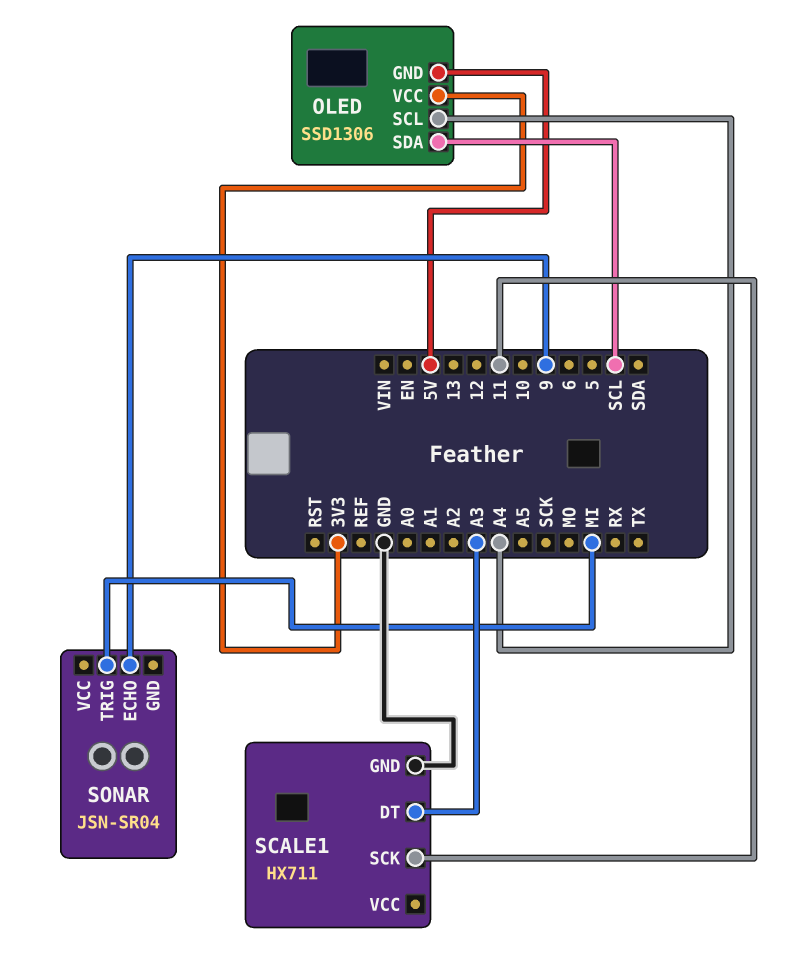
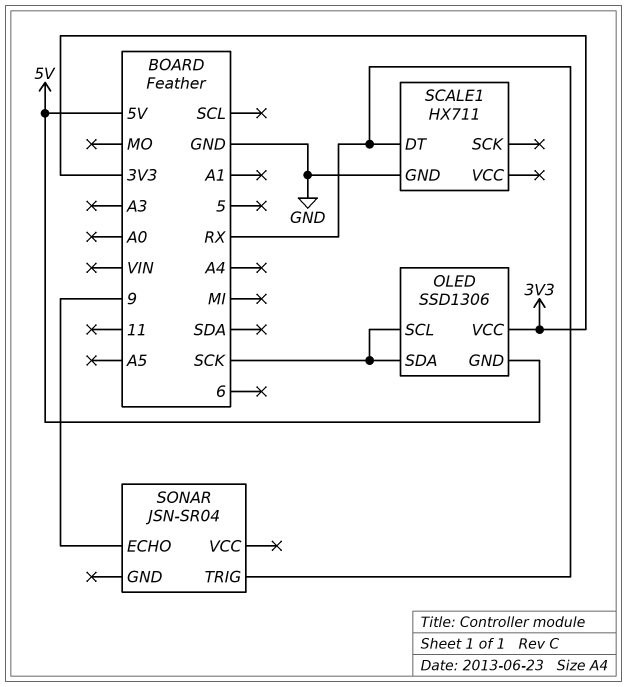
OLED pin SCL: A4 -> SCK
OLED pin SDA: SCL -> SCK
SCALE1 pin DT: A3 -> RX
SCALE1 pin SCK: 11 -> none
SONAR pin TRIG: MI -> RX

